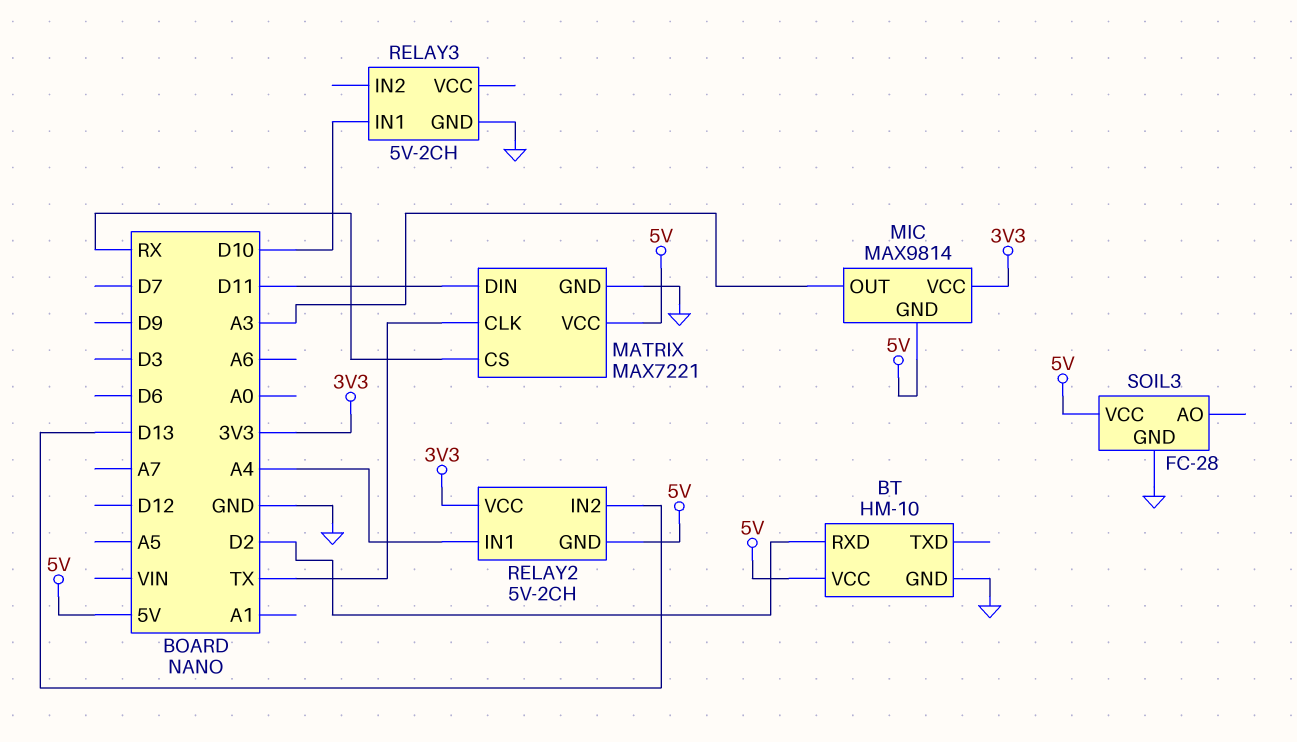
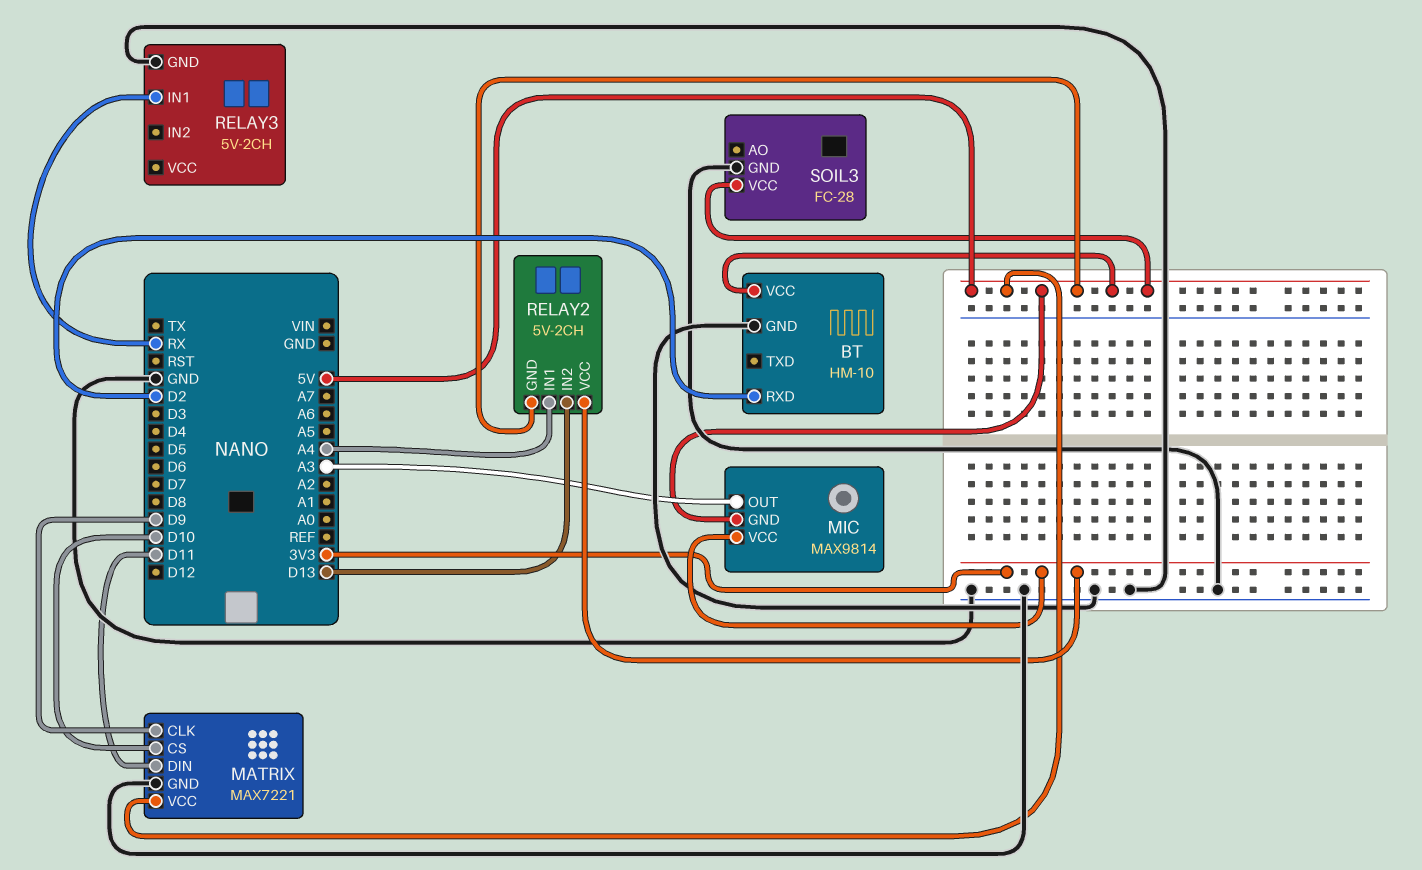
MATRIX pin CLK: TX -> D9
MATRIX pin CS: RX -> D10
RELAY3 pin IN1: D10 -> RX

